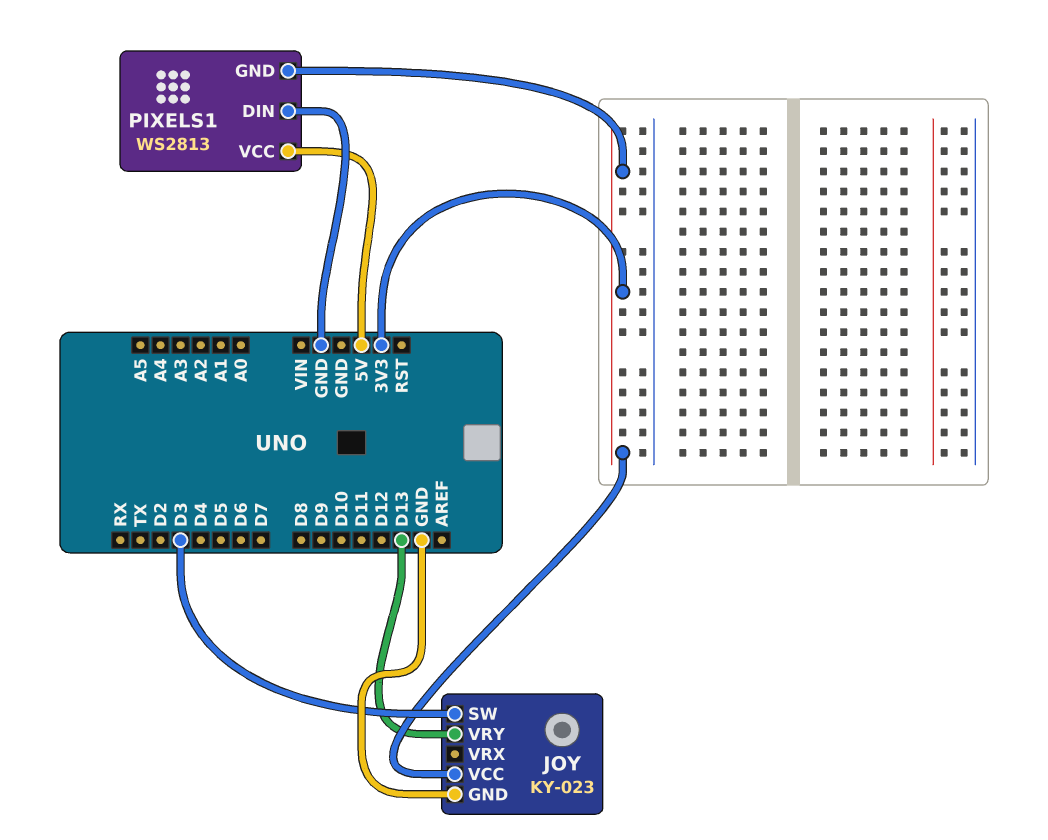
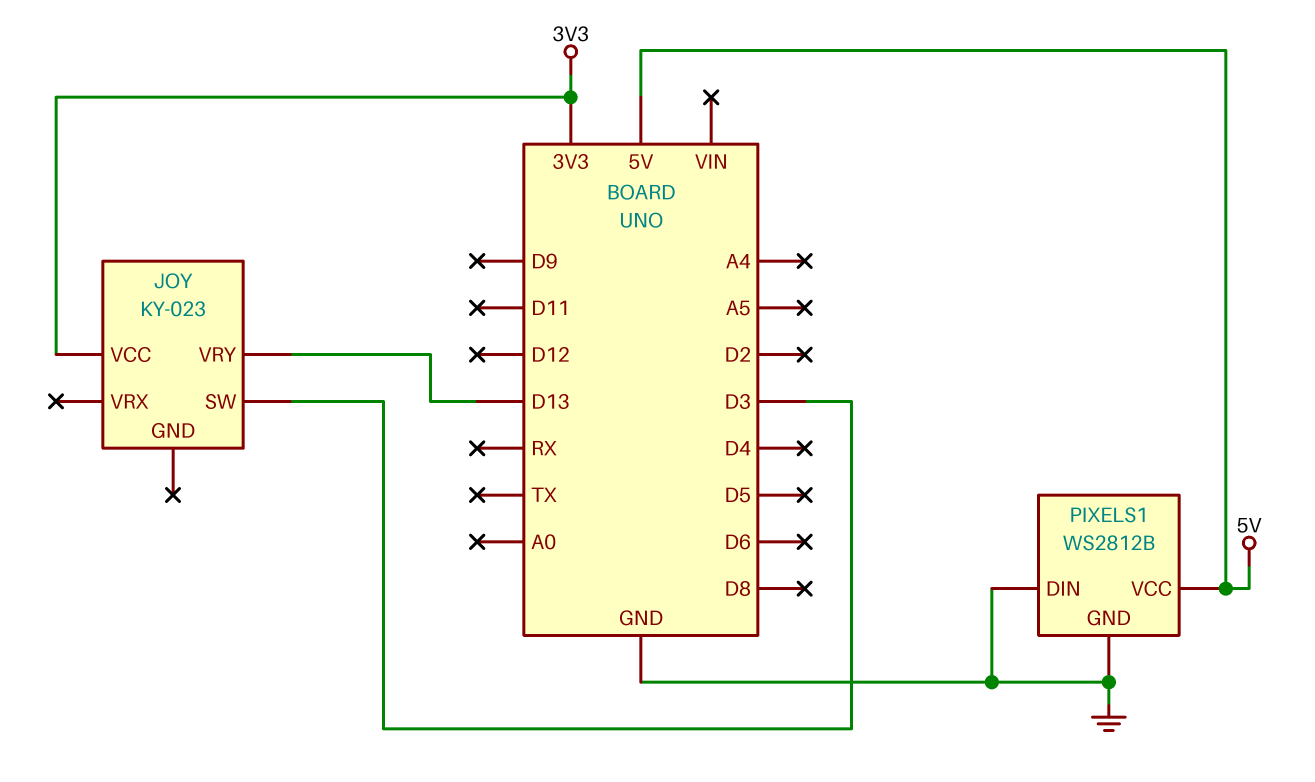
JOY pin GND: GND -> none
PIXELS1: WS2813 -> WS2812B
PIXELS1 pin GND: 3V3 -> GND

